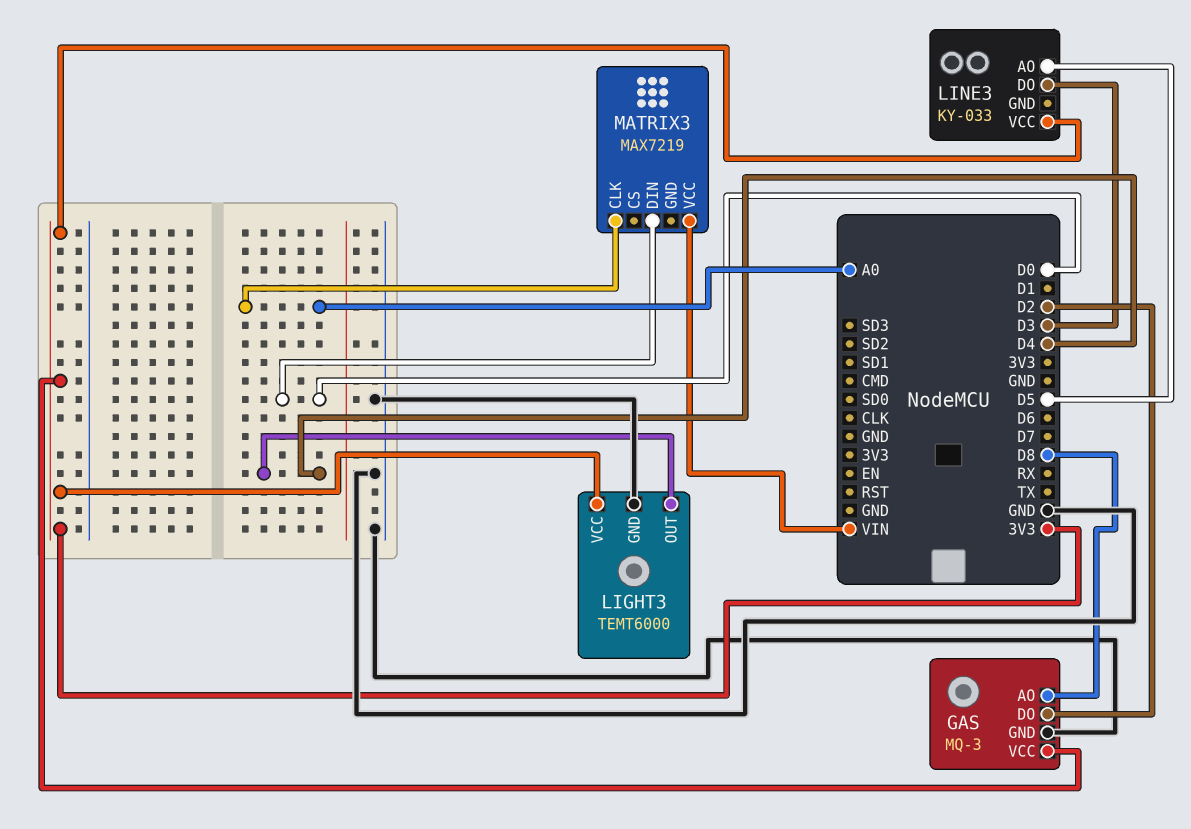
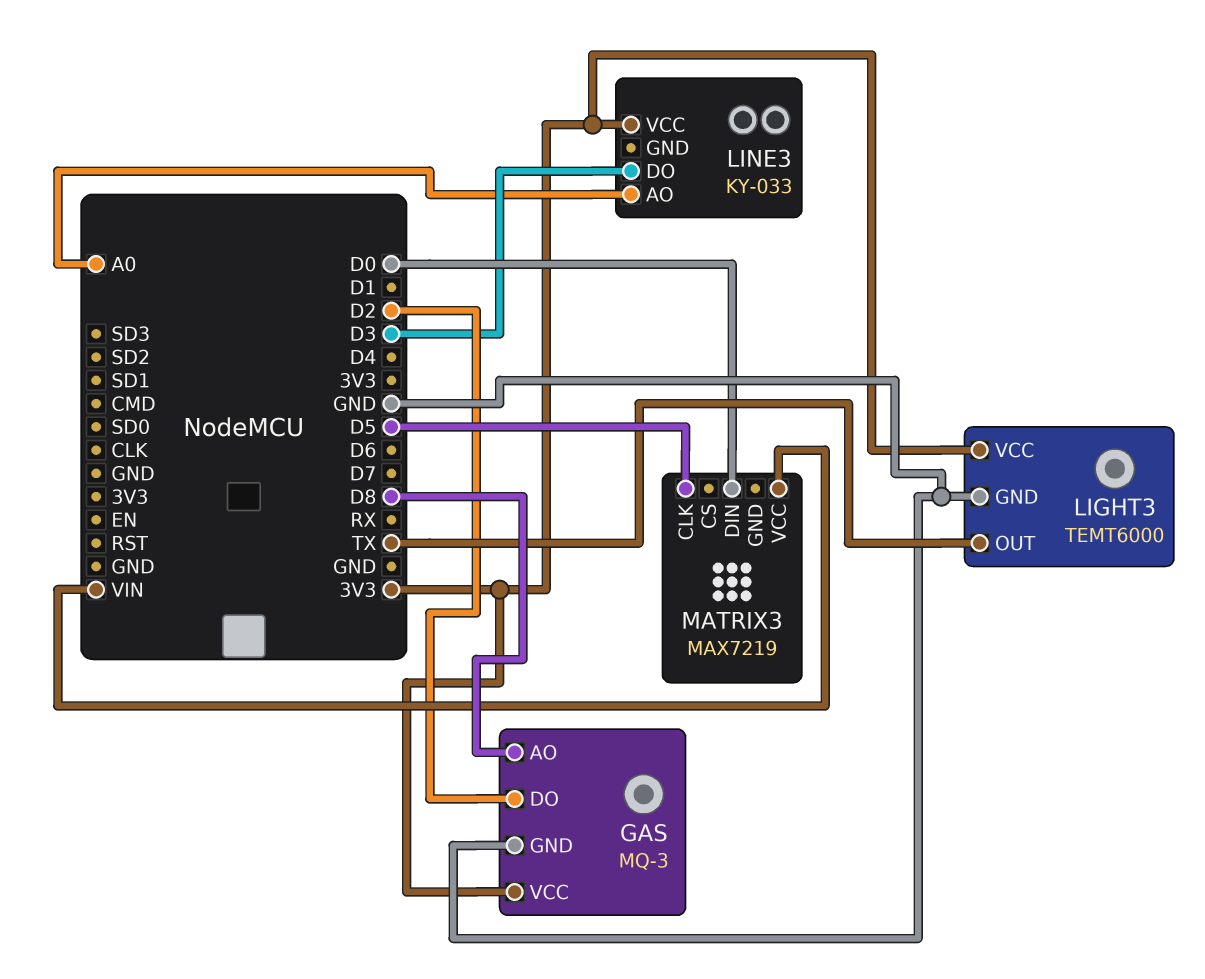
LIGHT3 pin OUT: D4 -> TX
LINE3 pin AO: D5 -> A0
MATRIX3 pin CLK: A0 -> D5

